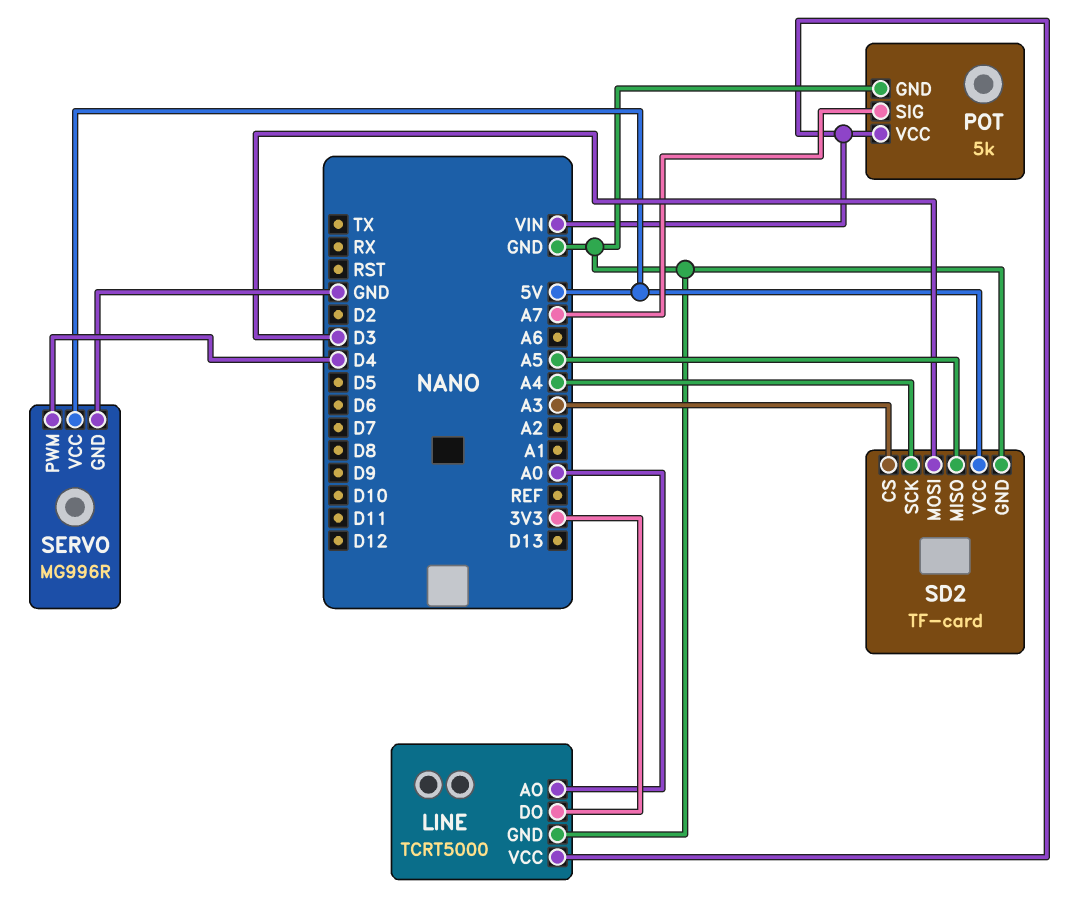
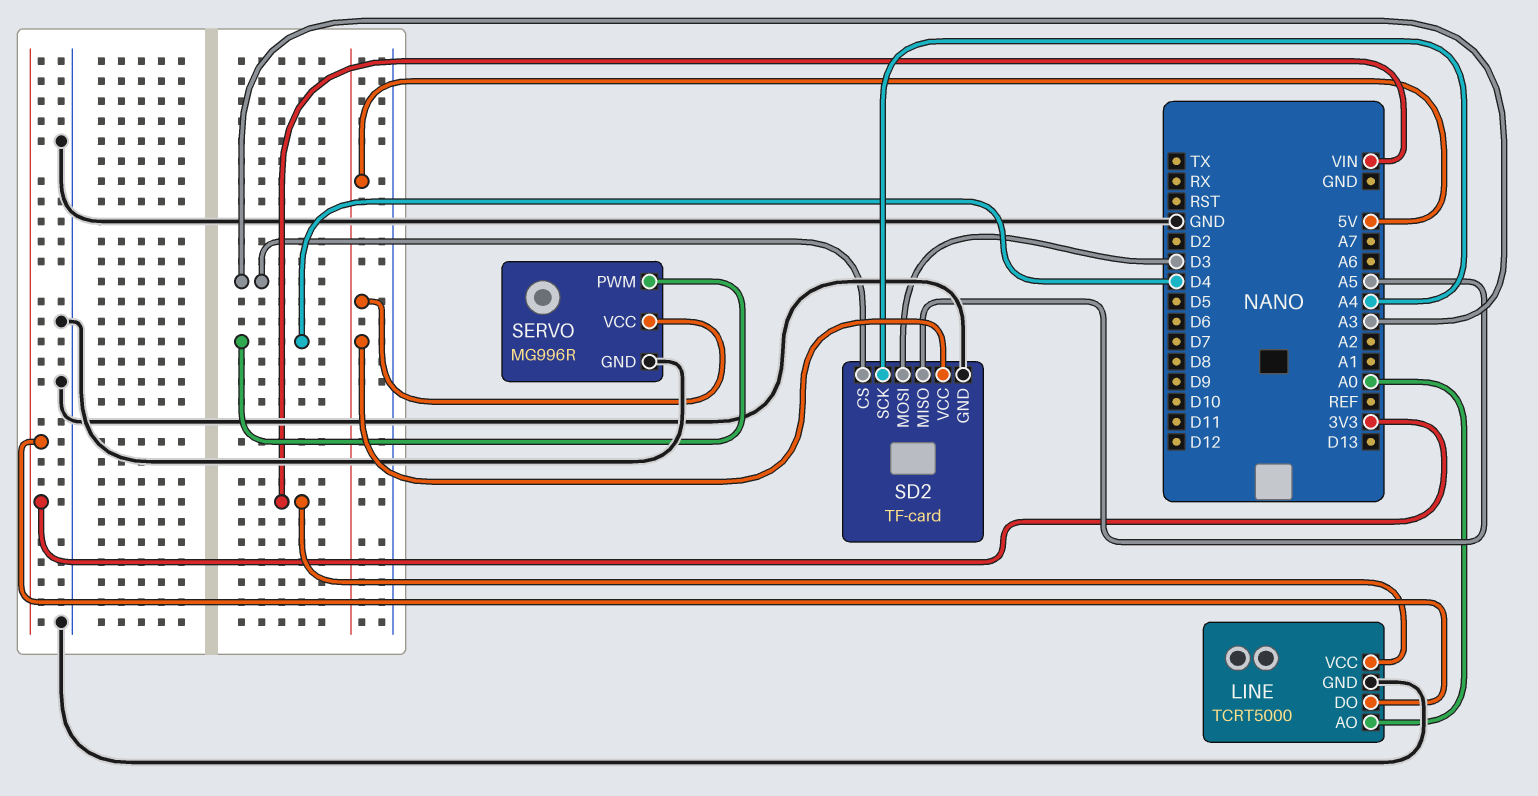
POT: 5k -> none
POT pin GND: GND -> none
POT pin SIG: A7 -> none
POT pin VCC: VIN -> none

